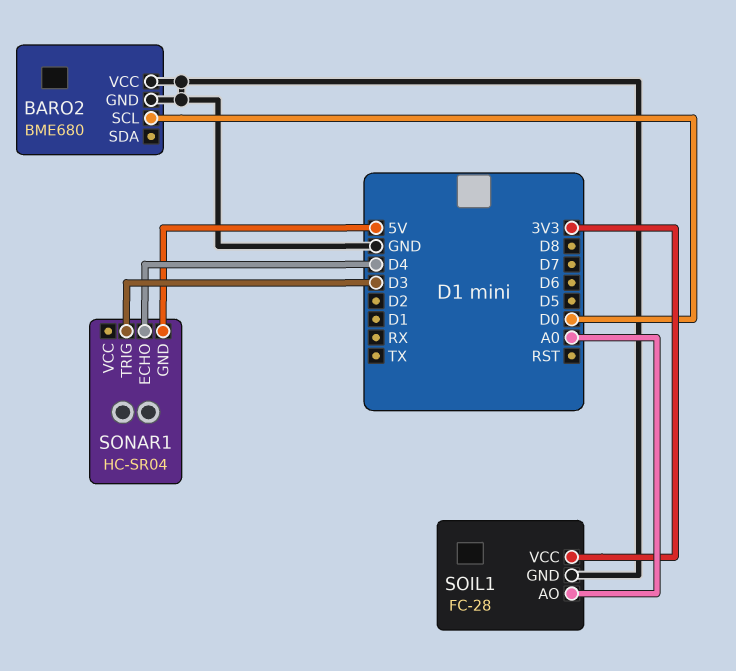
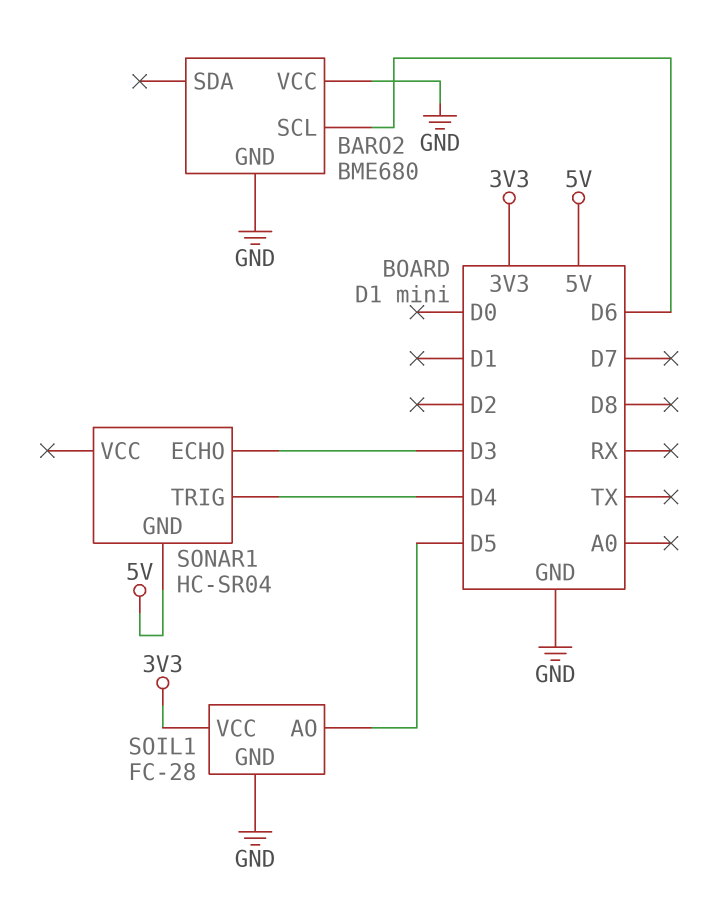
BARO2 pin SCL: D0 -> D6
SOIL1 pin AO: A0 -> D5
SONAR1 pin ECHO: D4 -> D3
SONAR1 pin TRIG: D3 -> D4

